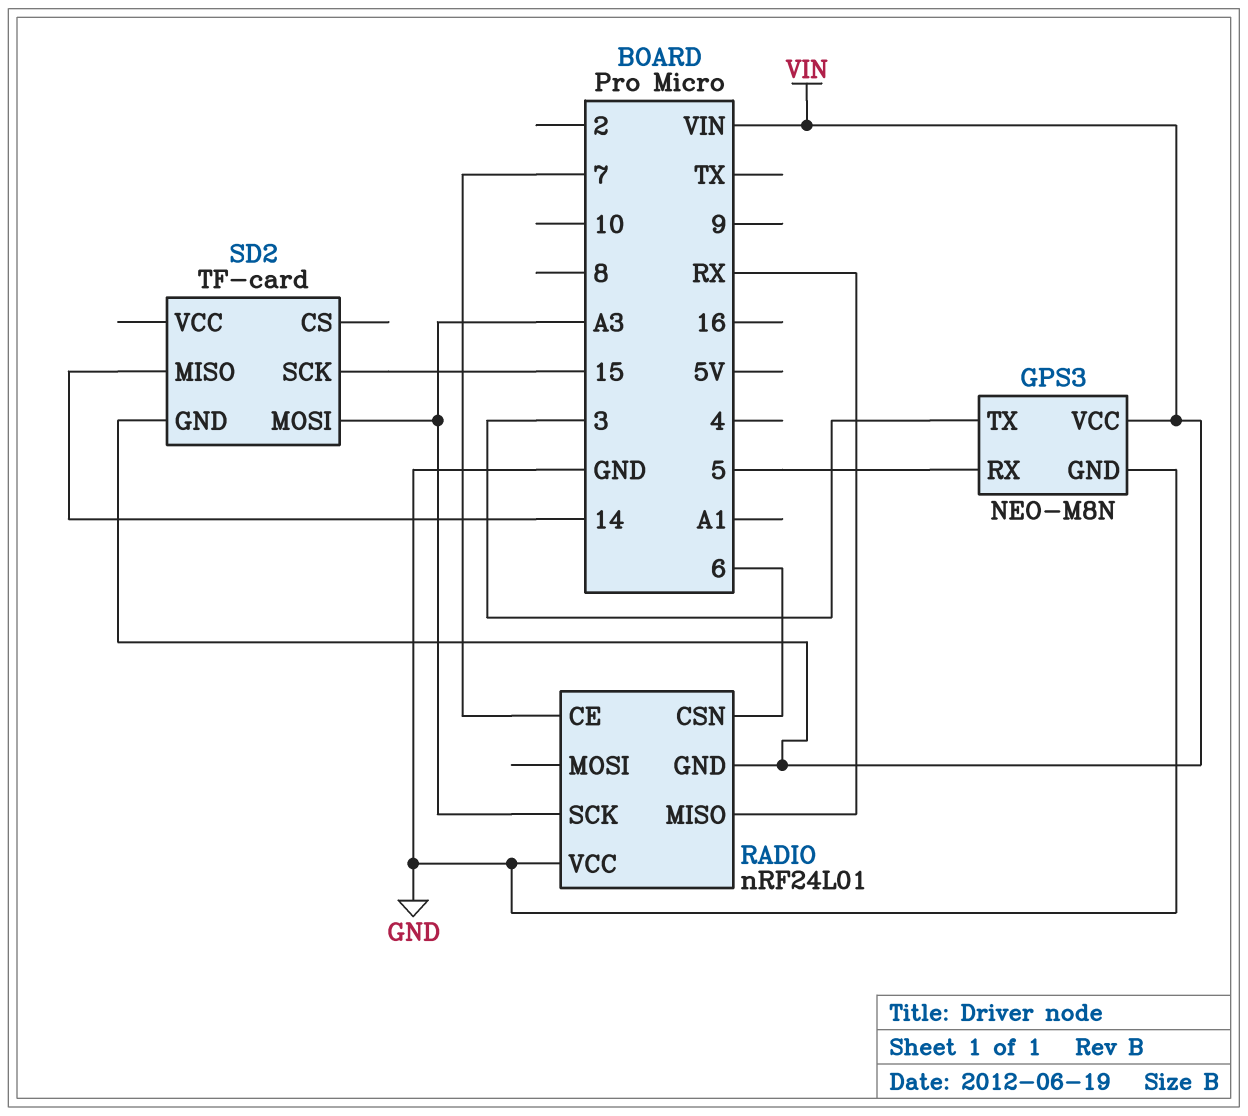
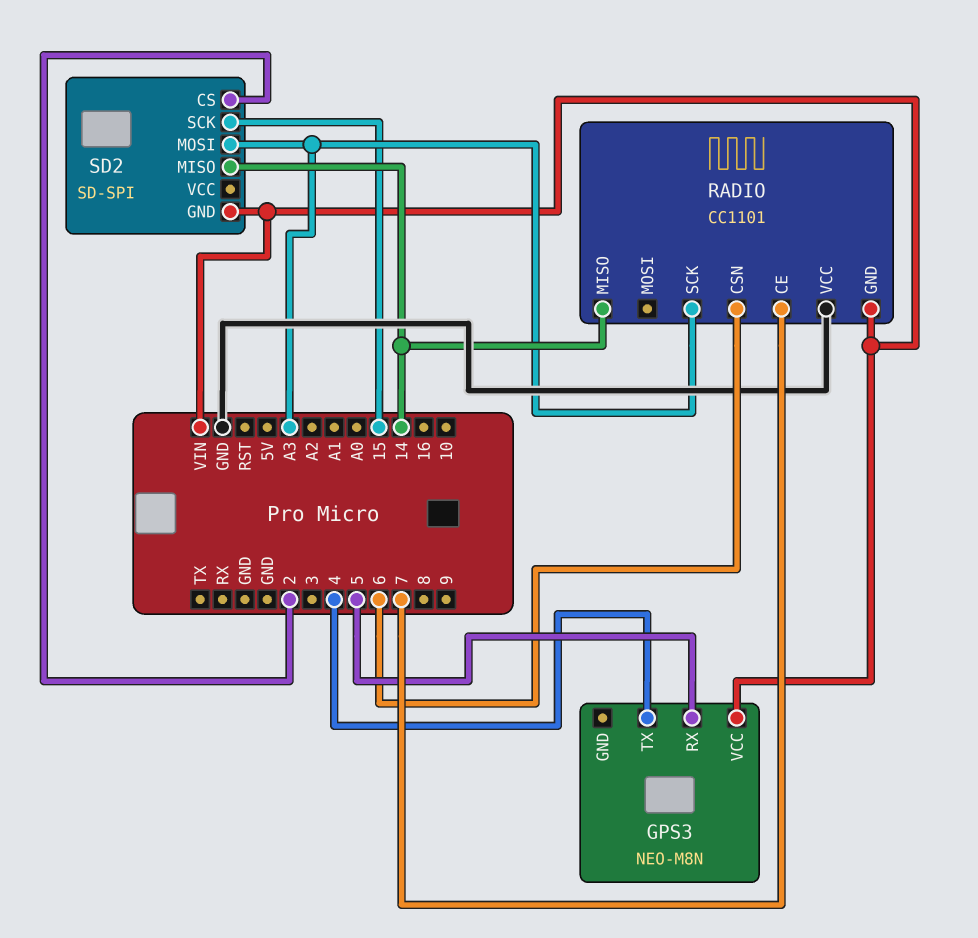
GPS3 pin GND: GND -> none
GPS3 pin TX: 3 -> 4
RADIO: nRF24L01 -> CC1101
RADIO pin MISO: RX -> 14
SD2: TF-card -> SD-SPI
SD2 pin CS: none -> 2

